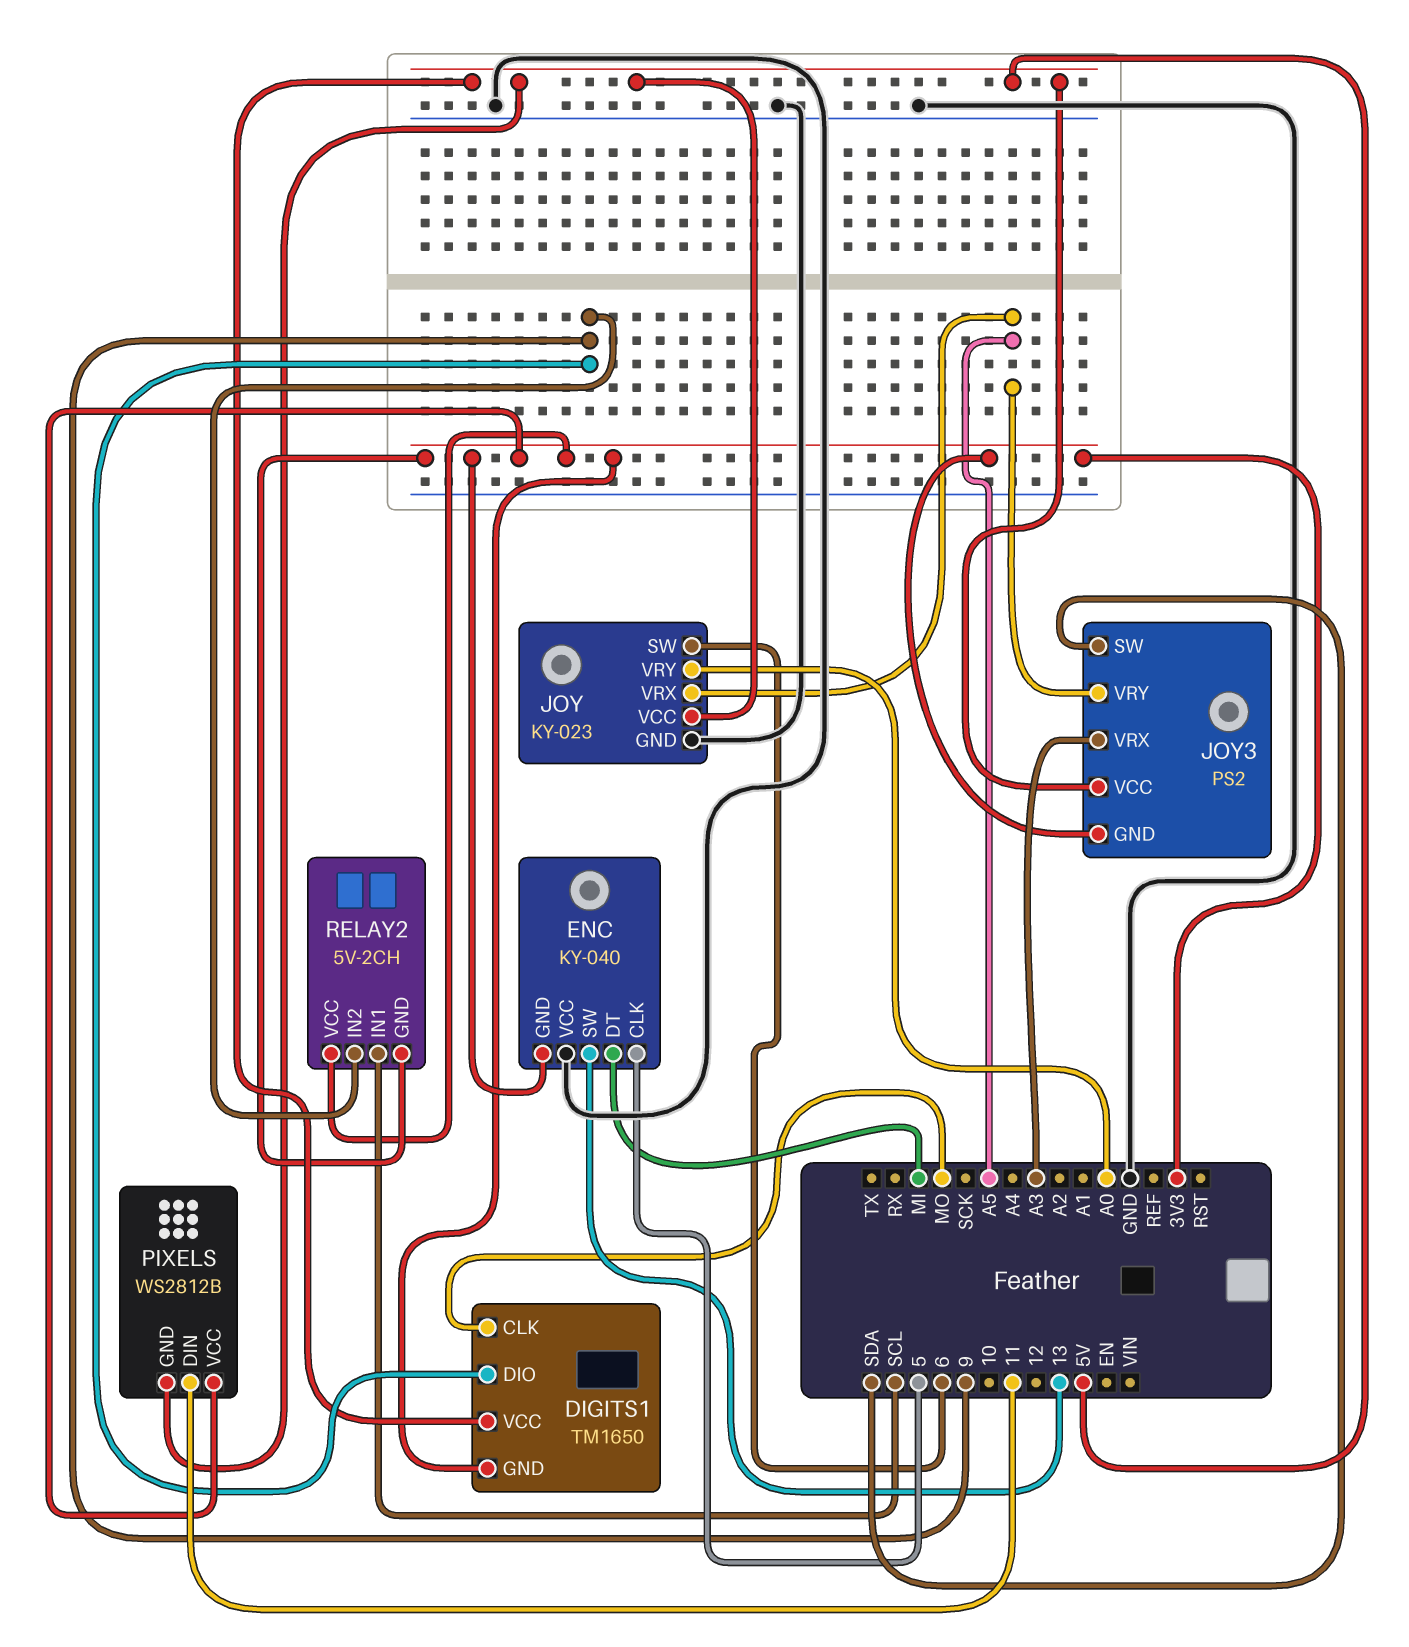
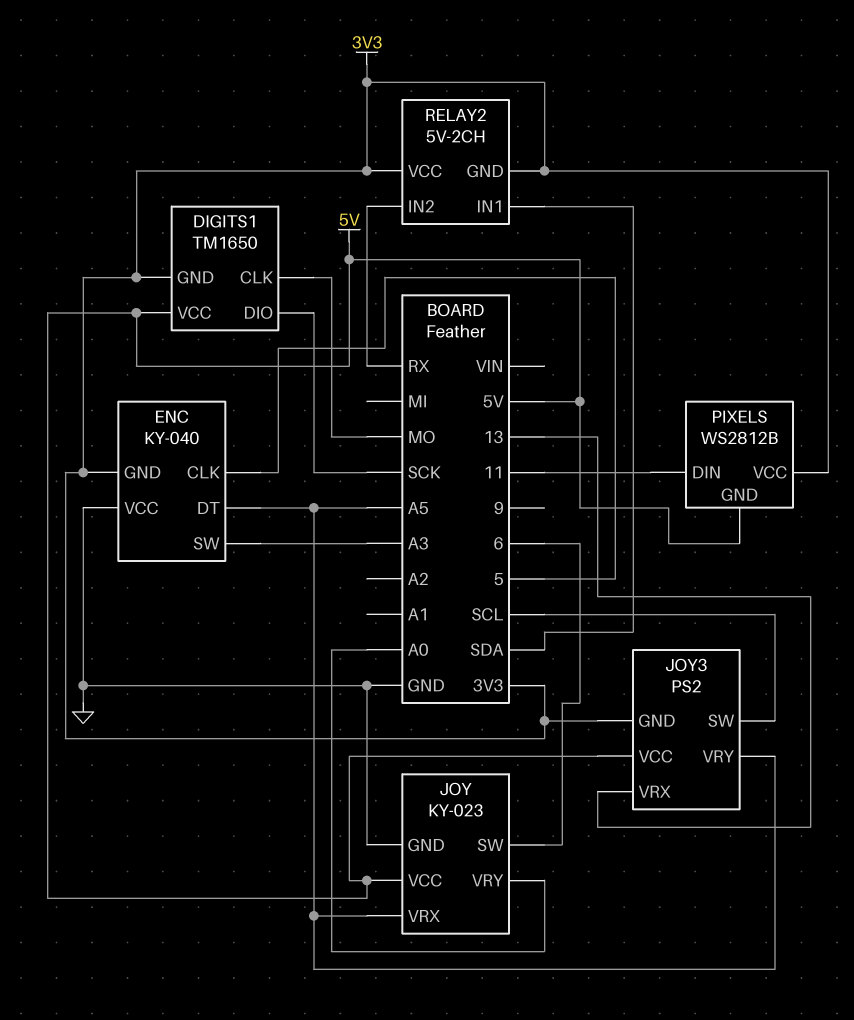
DIGITS1 pin DIO: 9 -> SCK
ENC pin DT: MI -> A5
ENC pin SW: 13 -> A3
JOY3 pin SW: SDA -> SCL
JOY3 pin VRX: A3 -> 13
RELAY2 pin IN1: SCL -> SDA
RELAY2 pin IN2: 9 -> RX

